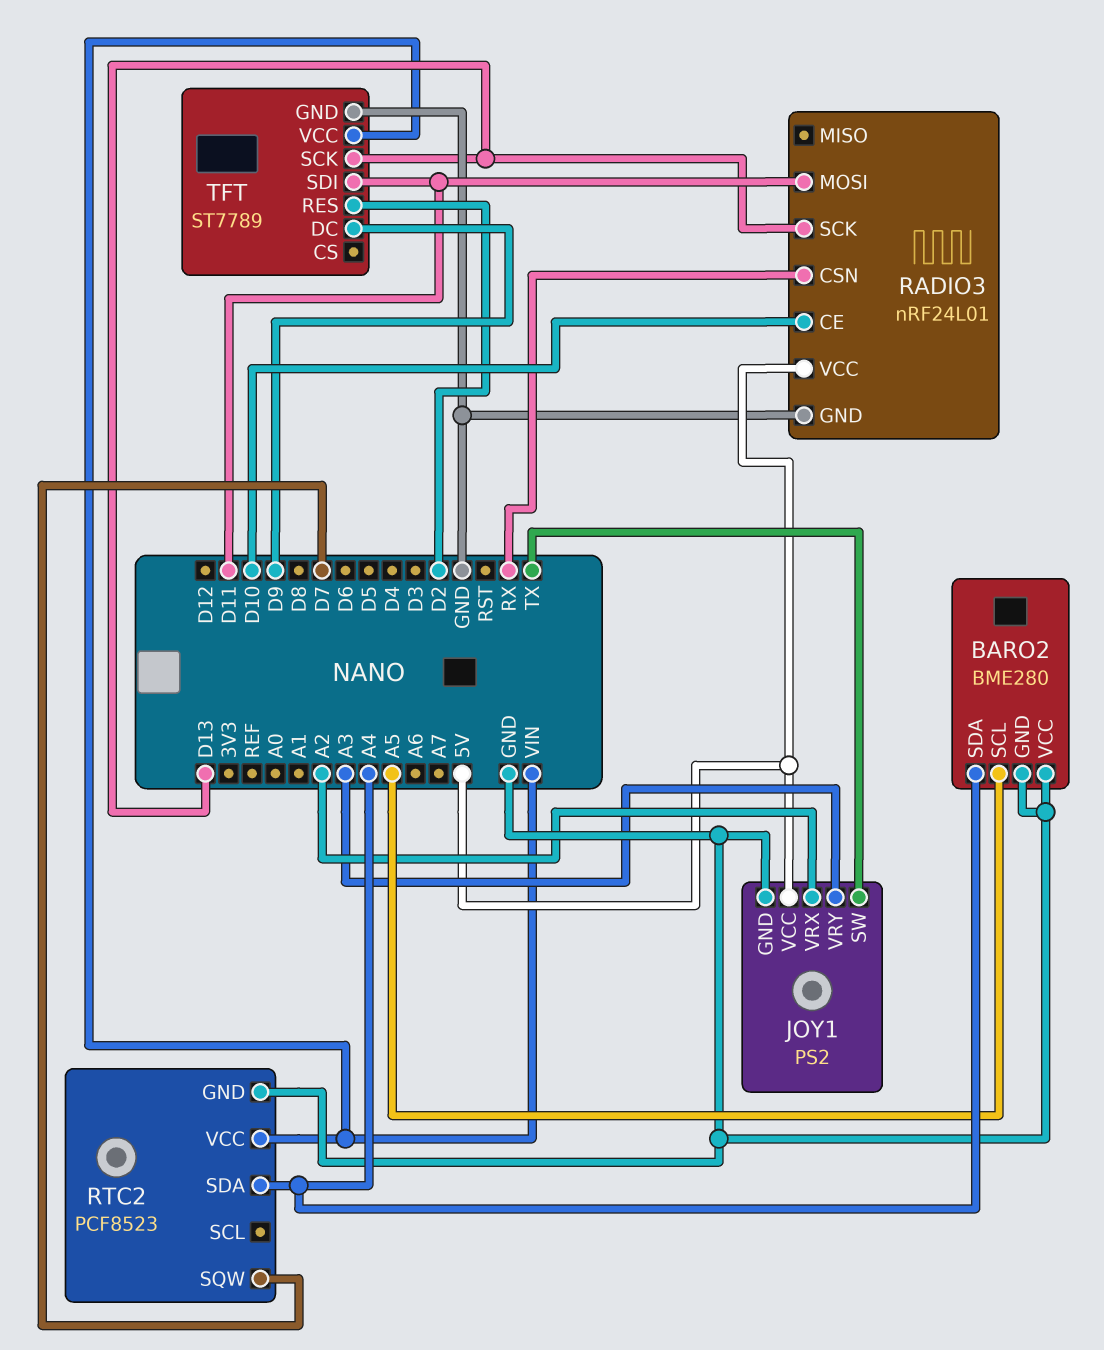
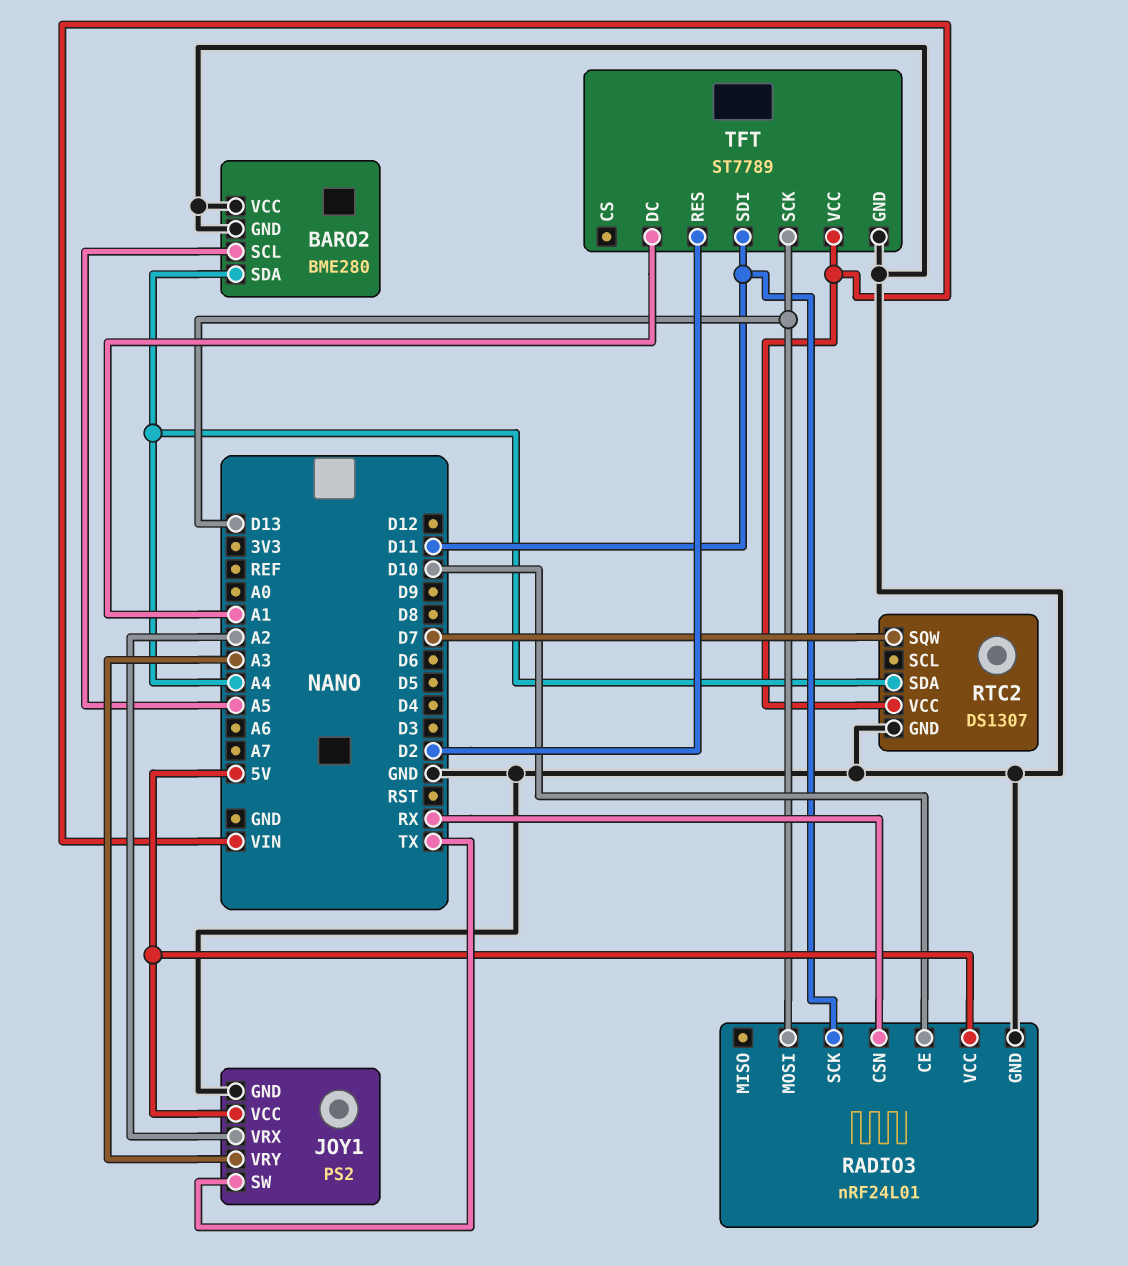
RADIO3 pin MOSI: D11 -> D13
RADIO3 pin SCK: D13 -> D11
RTC2: PCF8523 -> DS1307
TFT pin DC: D9 -> A1

